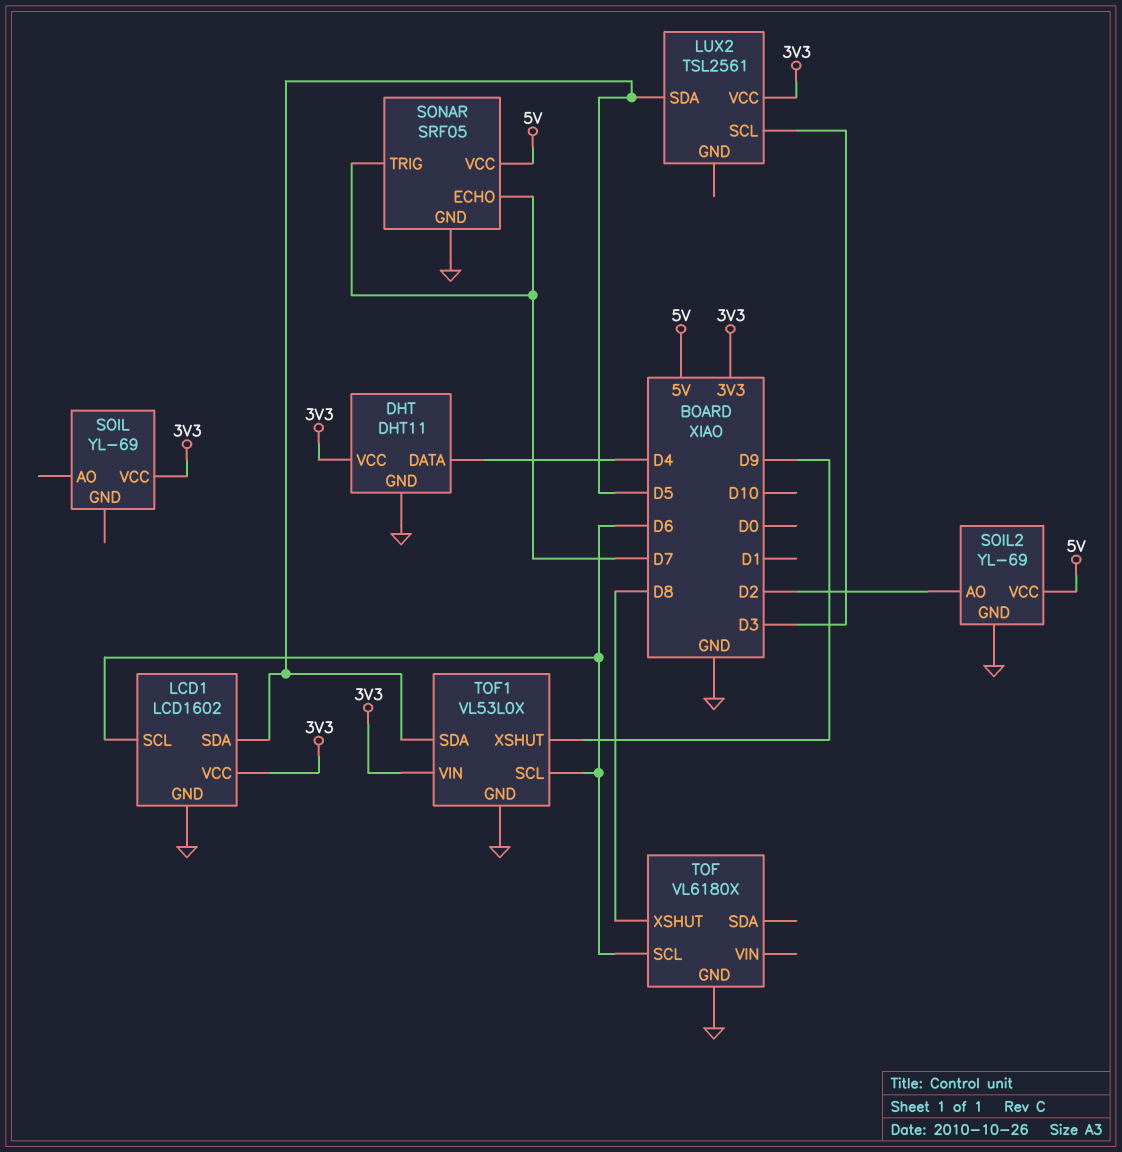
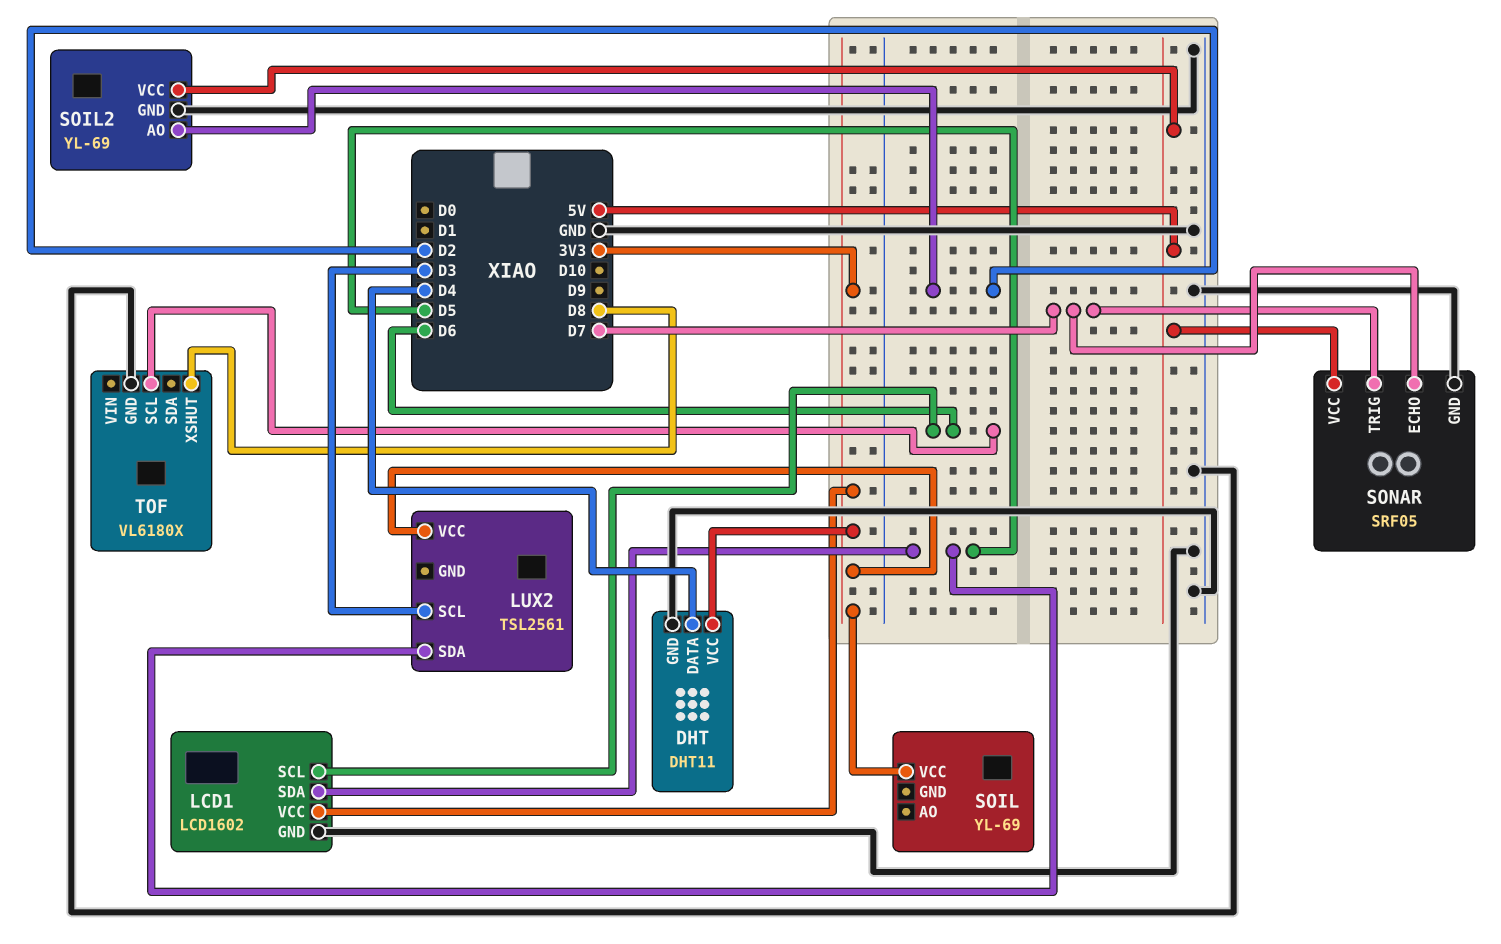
TOF1: VL53L0X -> none
TOF1 pin GND: GND -> none
TOF1 pin SCL: D6 -> none
TOF1 pin SDA: D5 -> none
TOF1 pin VIN: 3V3 -> none
TOF1 pin XSHUT: D9 -> none

